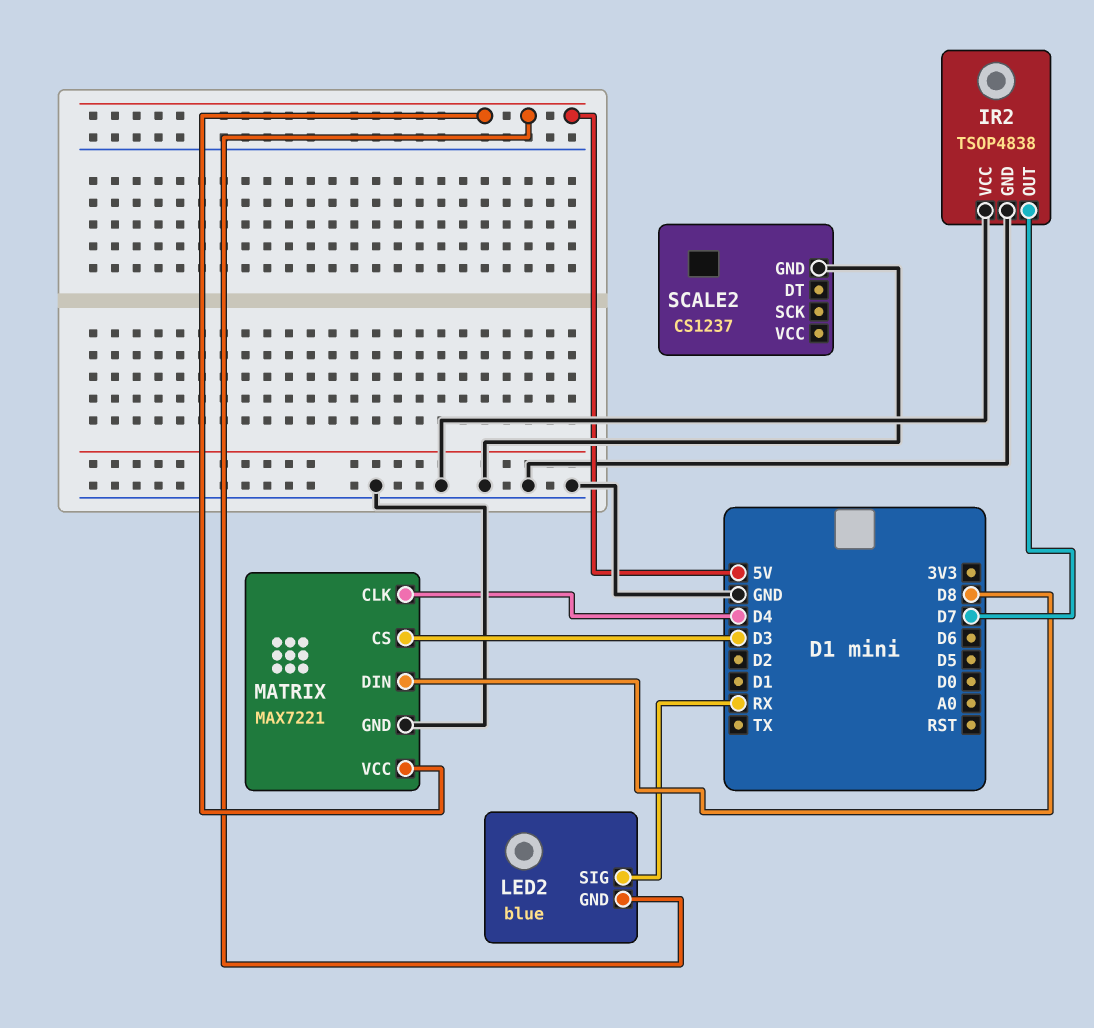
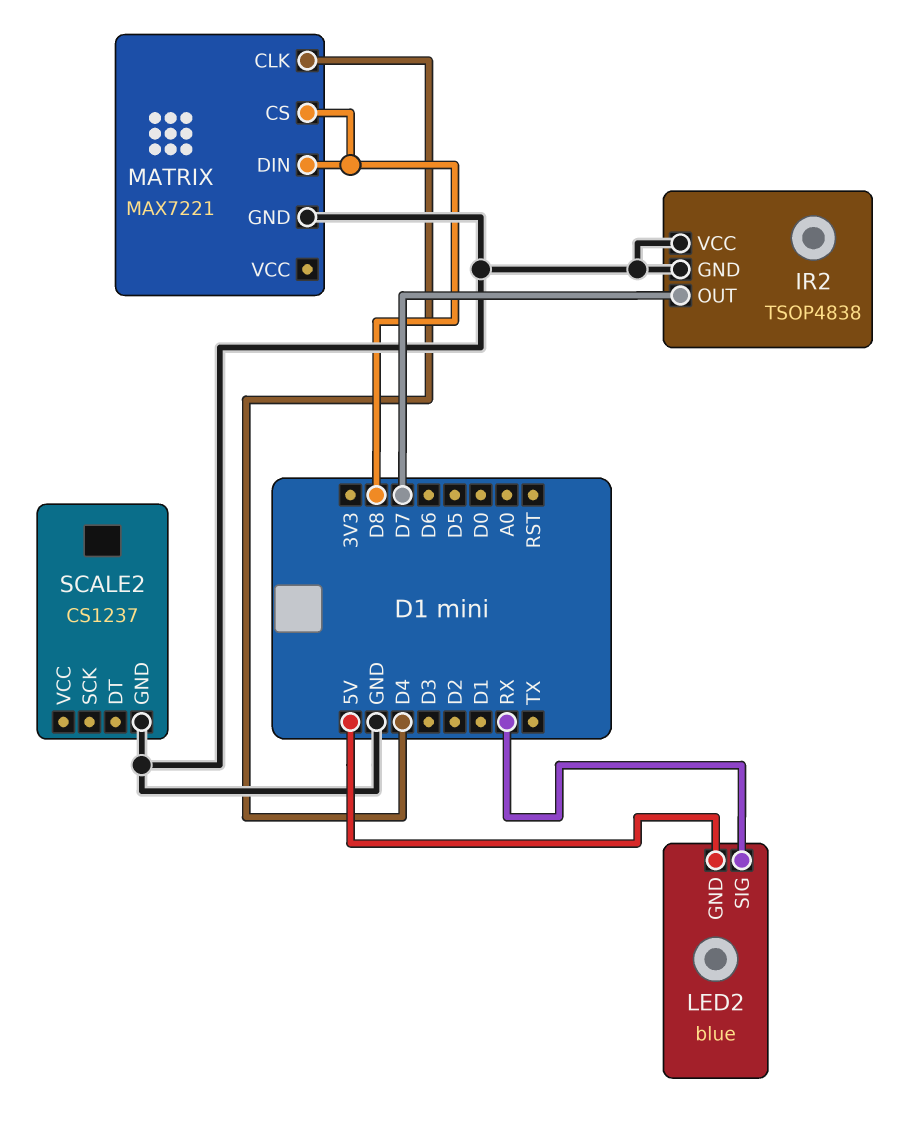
MATRIX pin CS: D3 -> D8
MATRIX pin VCC: 5V -> none

